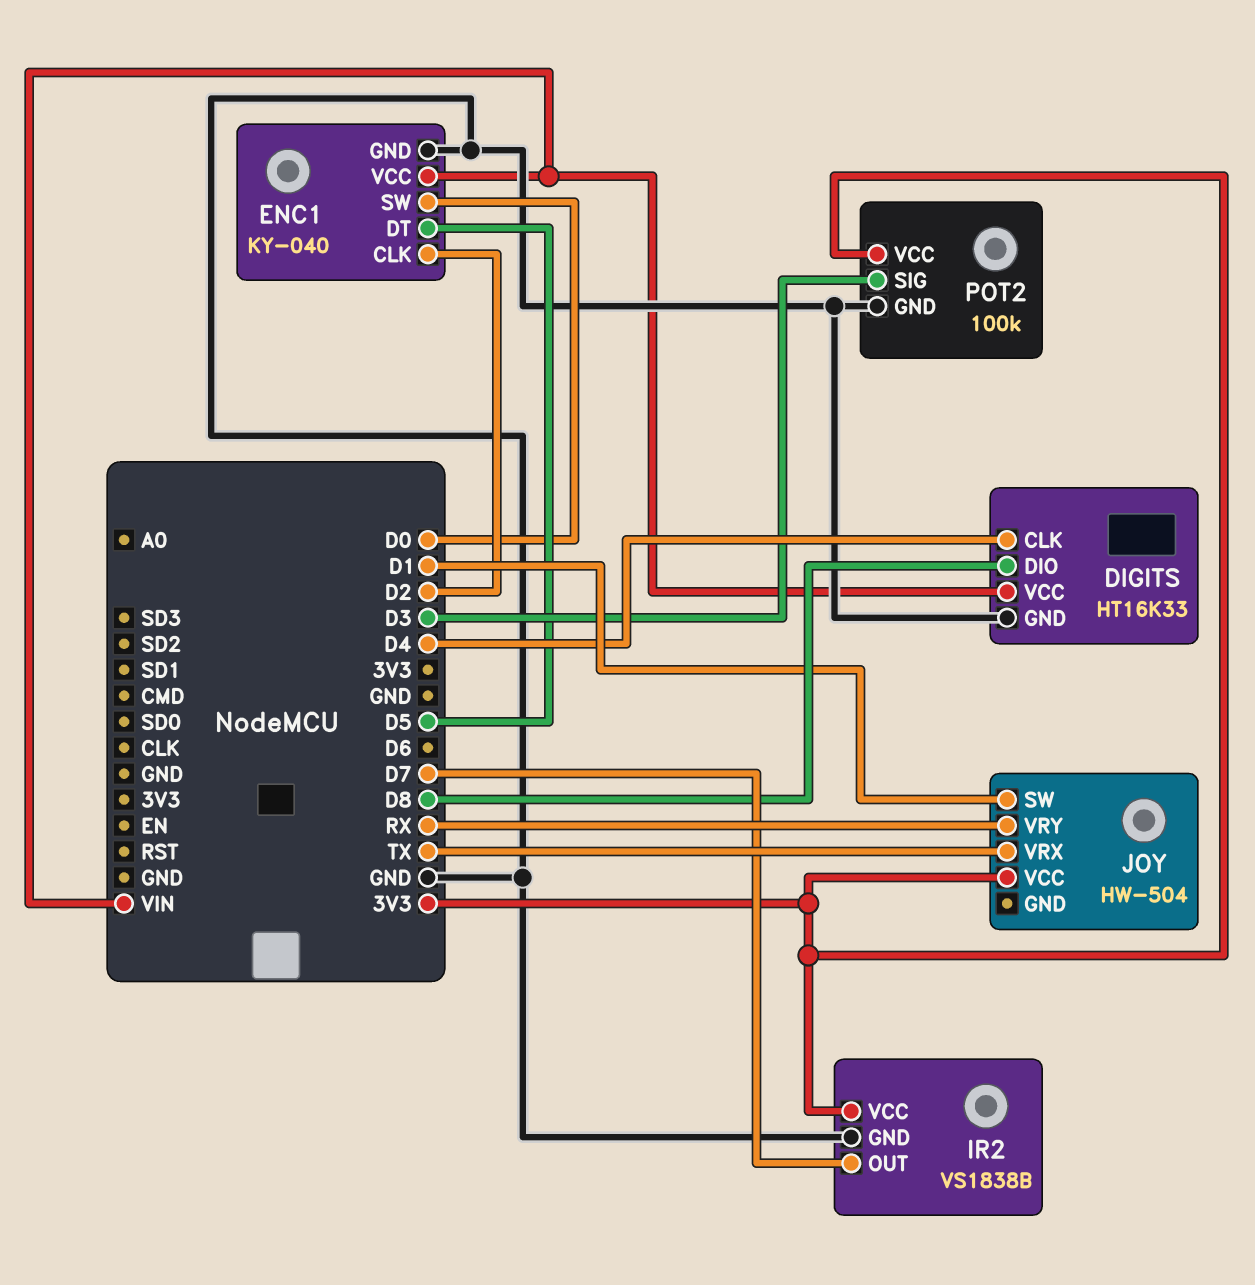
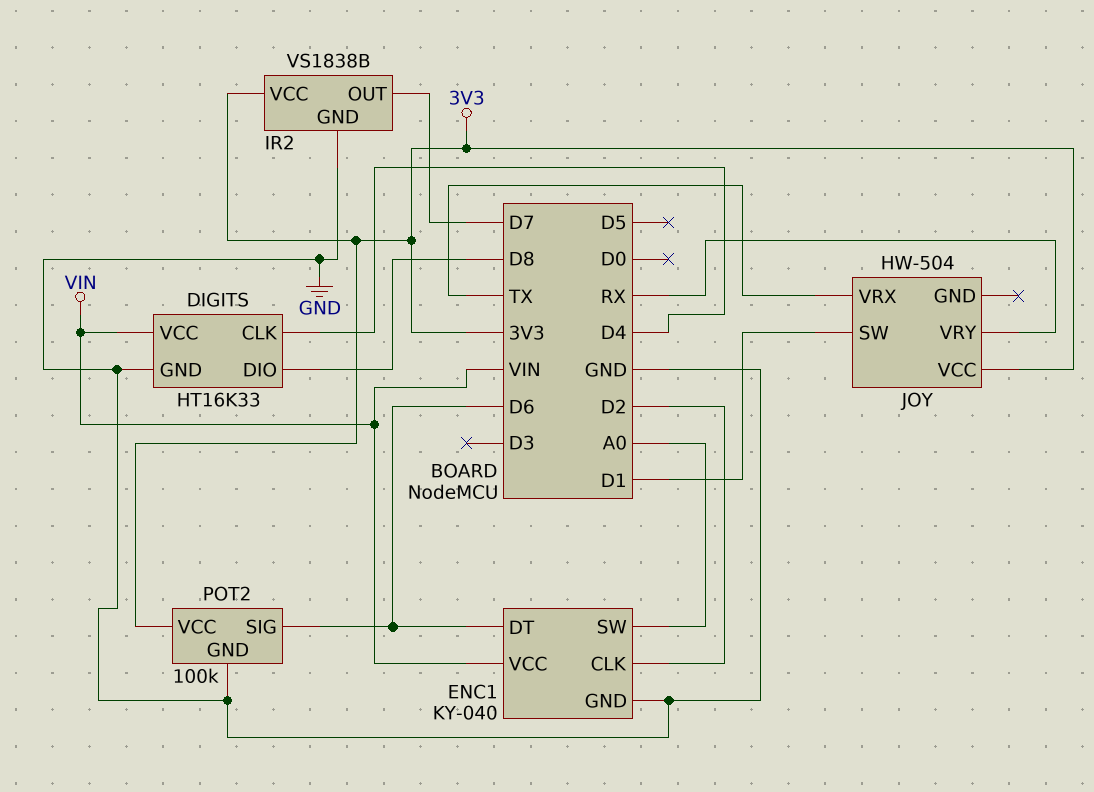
ENC1 pin DT: D5 -> D6
ENC1 pin SW: D0 -> A0
POT2 pin SIG: D3 -> D6

